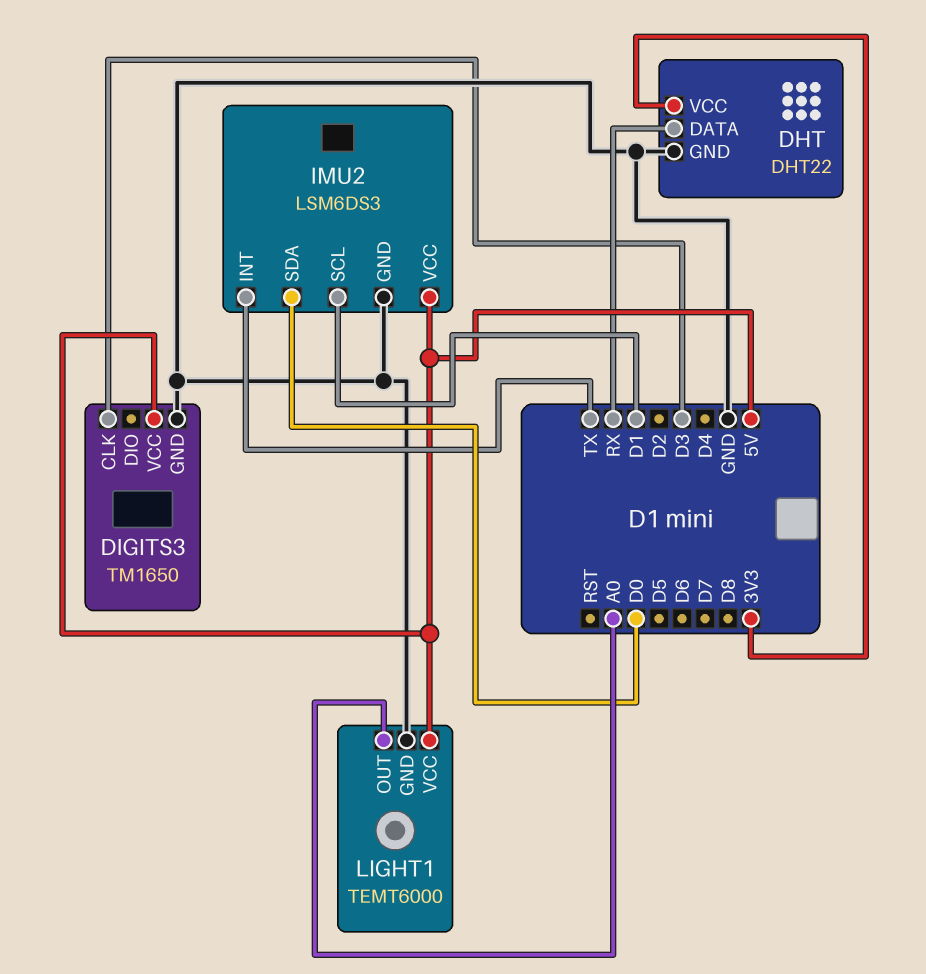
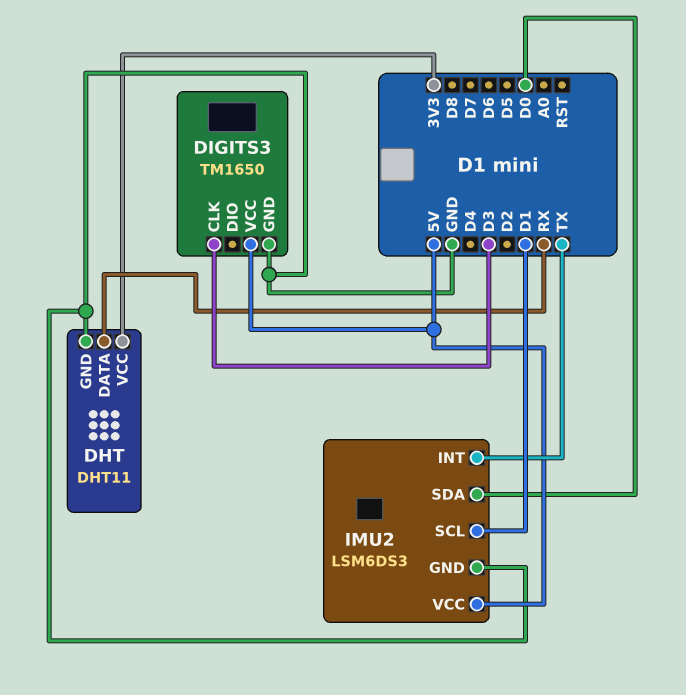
DHT: DHT22 -> DHT11
LIGHT1: TEMT6000 -> none
LIGHT1 pin GND: GND -> none
LIGHT1 pin OUT: A0 -> none
LIGHT1 pin VCC: 5V -> none

